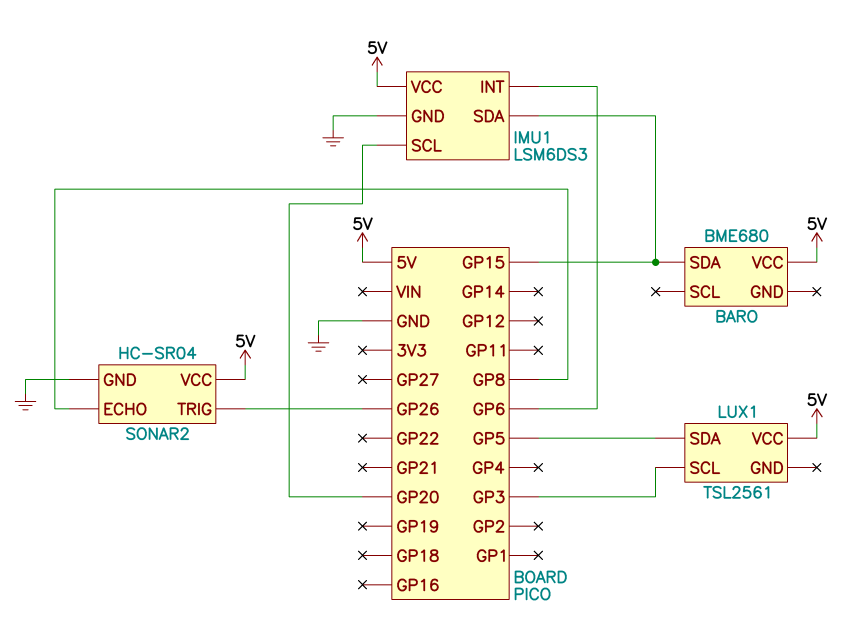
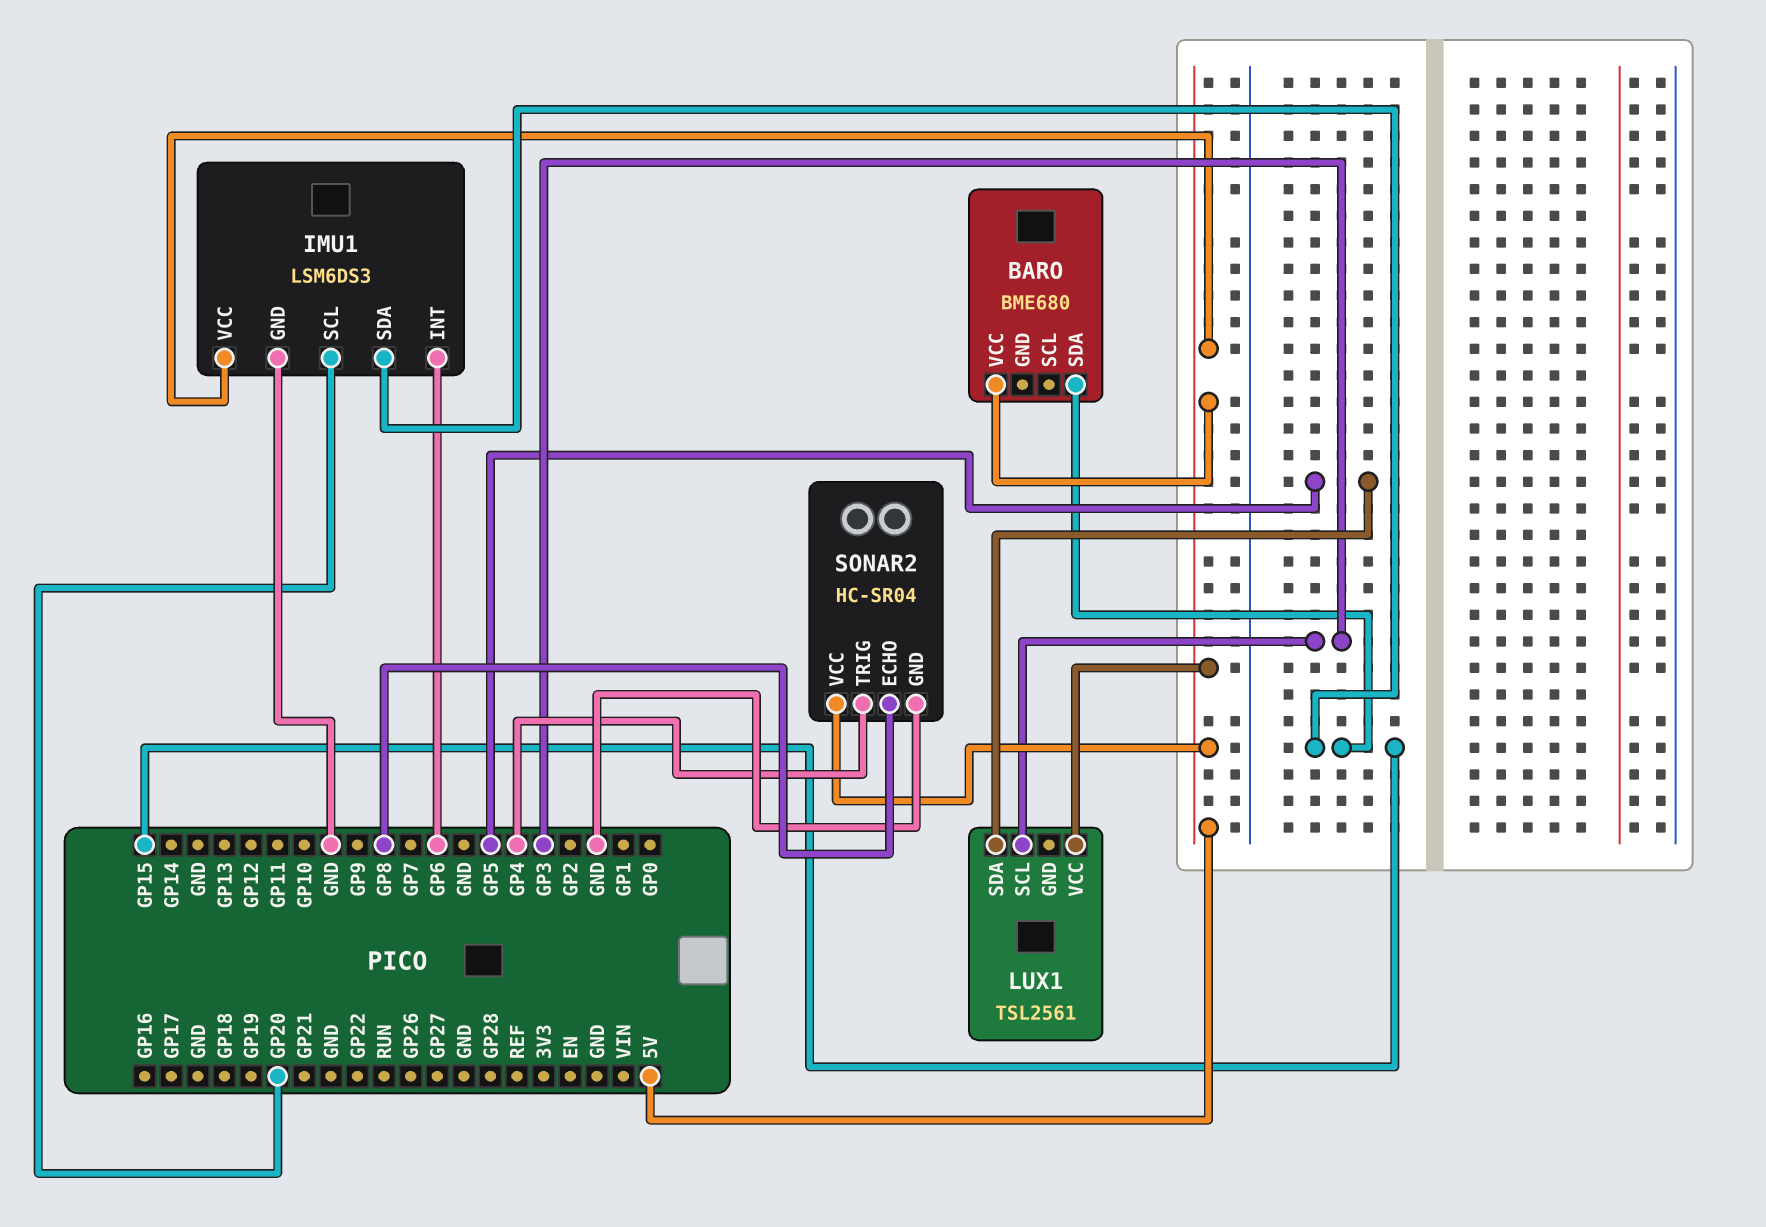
SONAR2 pin TRIG: GP26 -> GP4

